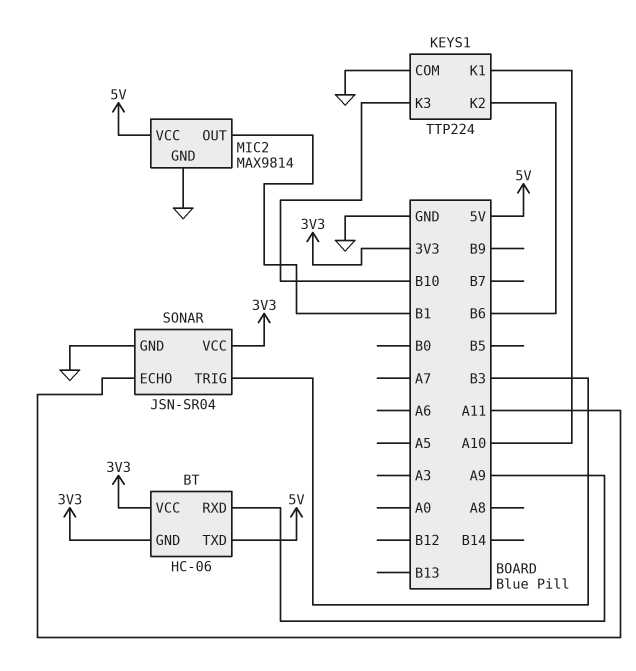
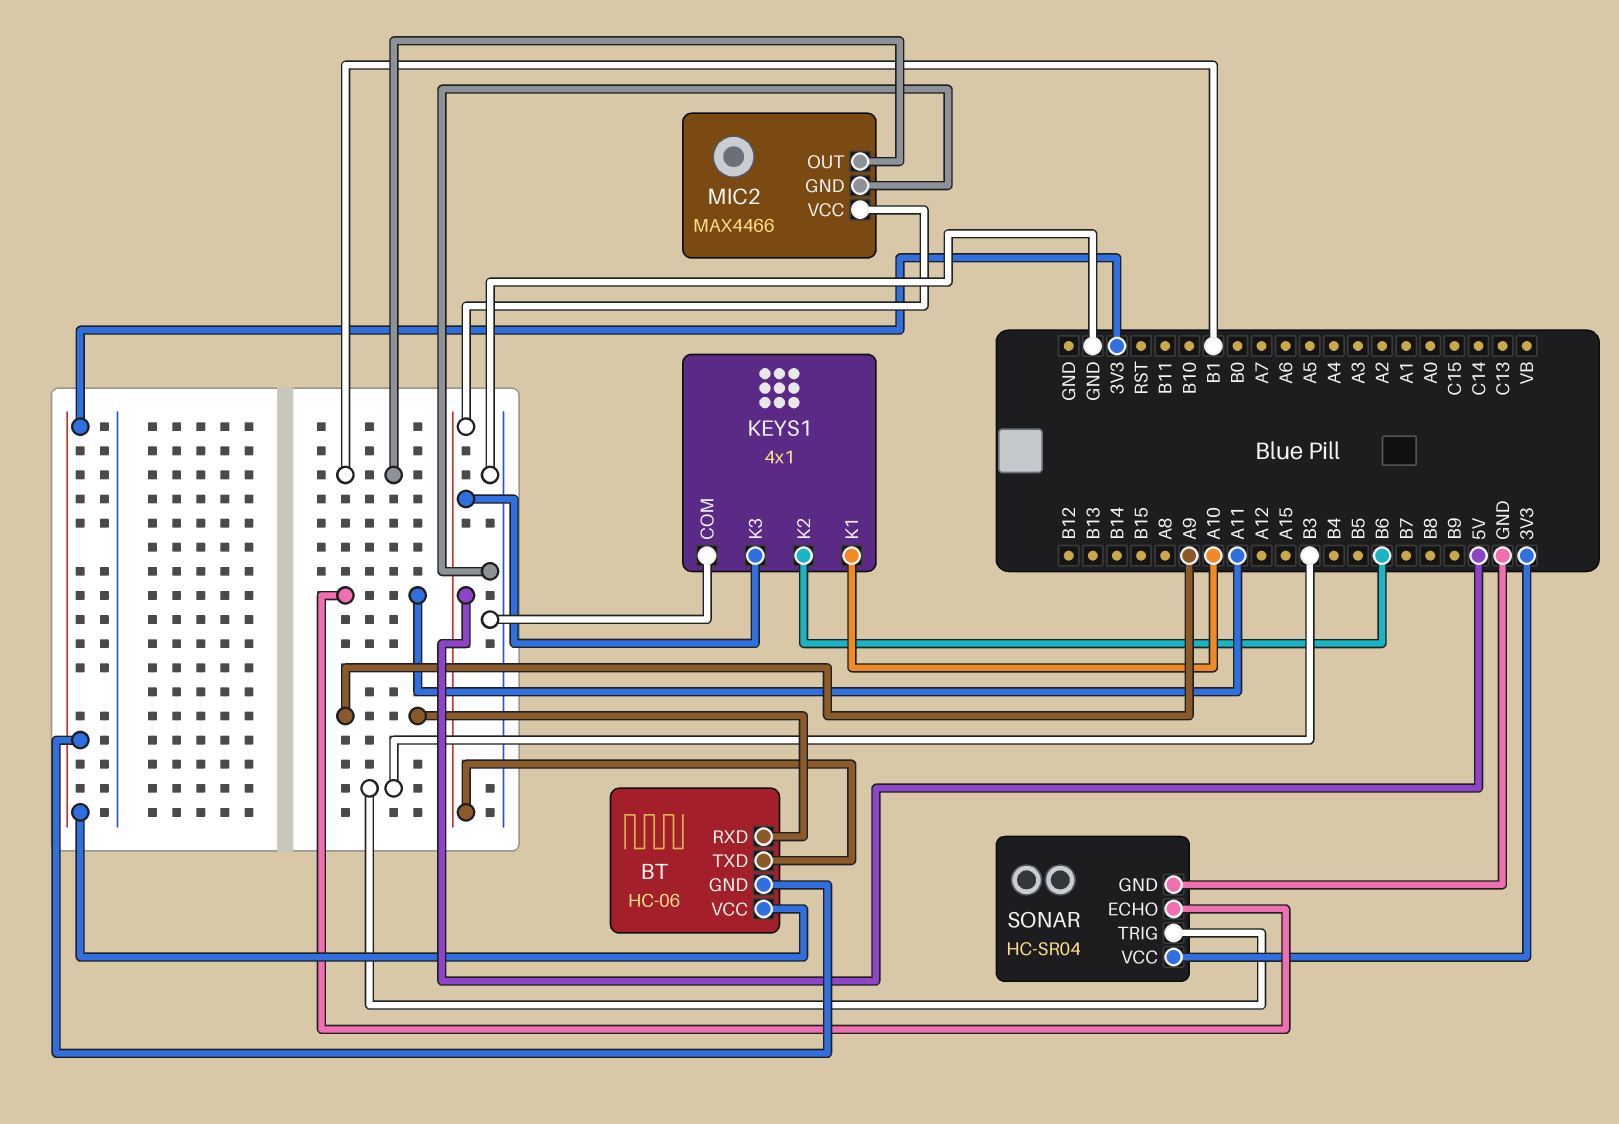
KEYS1: TTP224 -> 4x1
KEYS1 pin K3: B10 -> 5V
MIC2: MAX9814 -> MAX4466
SONAR: JSN-SR04 -> HC-SR04

